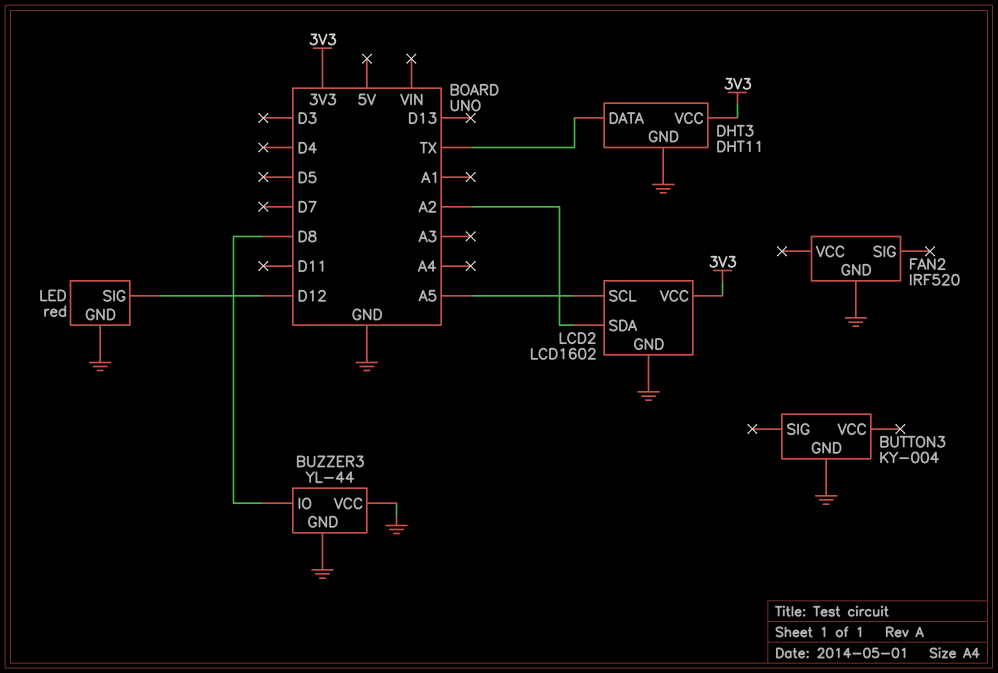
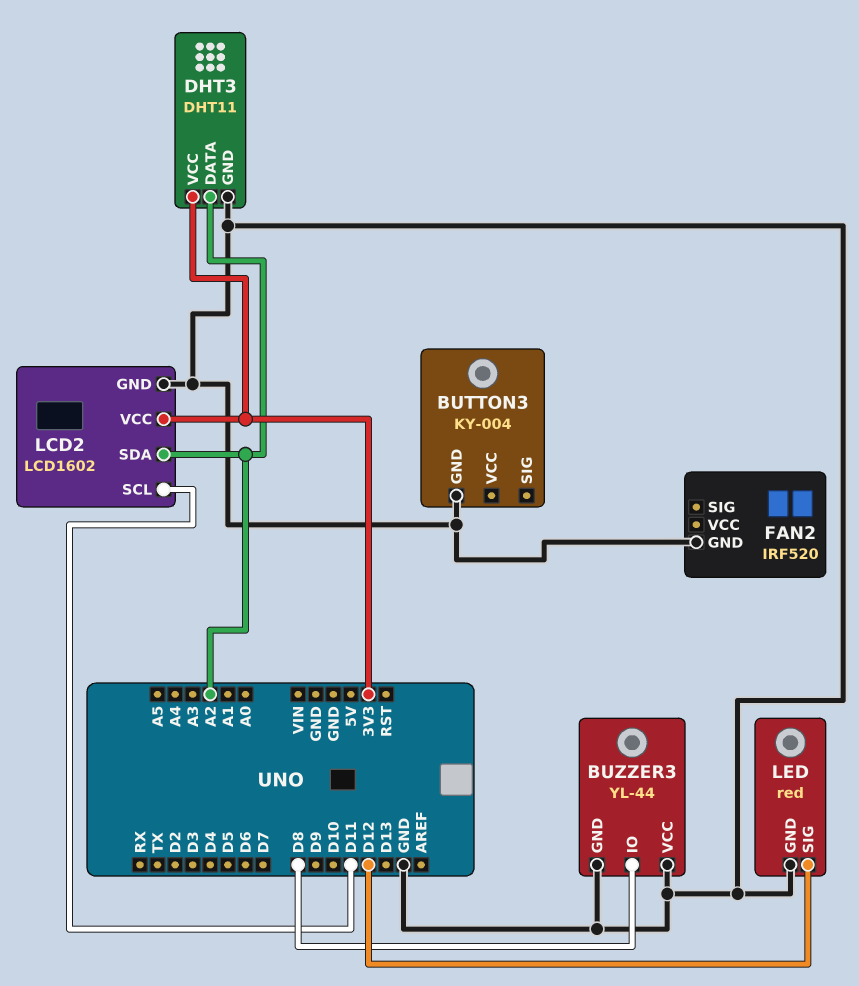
DHT3 pin DATA: TX -> A2
LCD2 pin SCL: A5 -> D11

